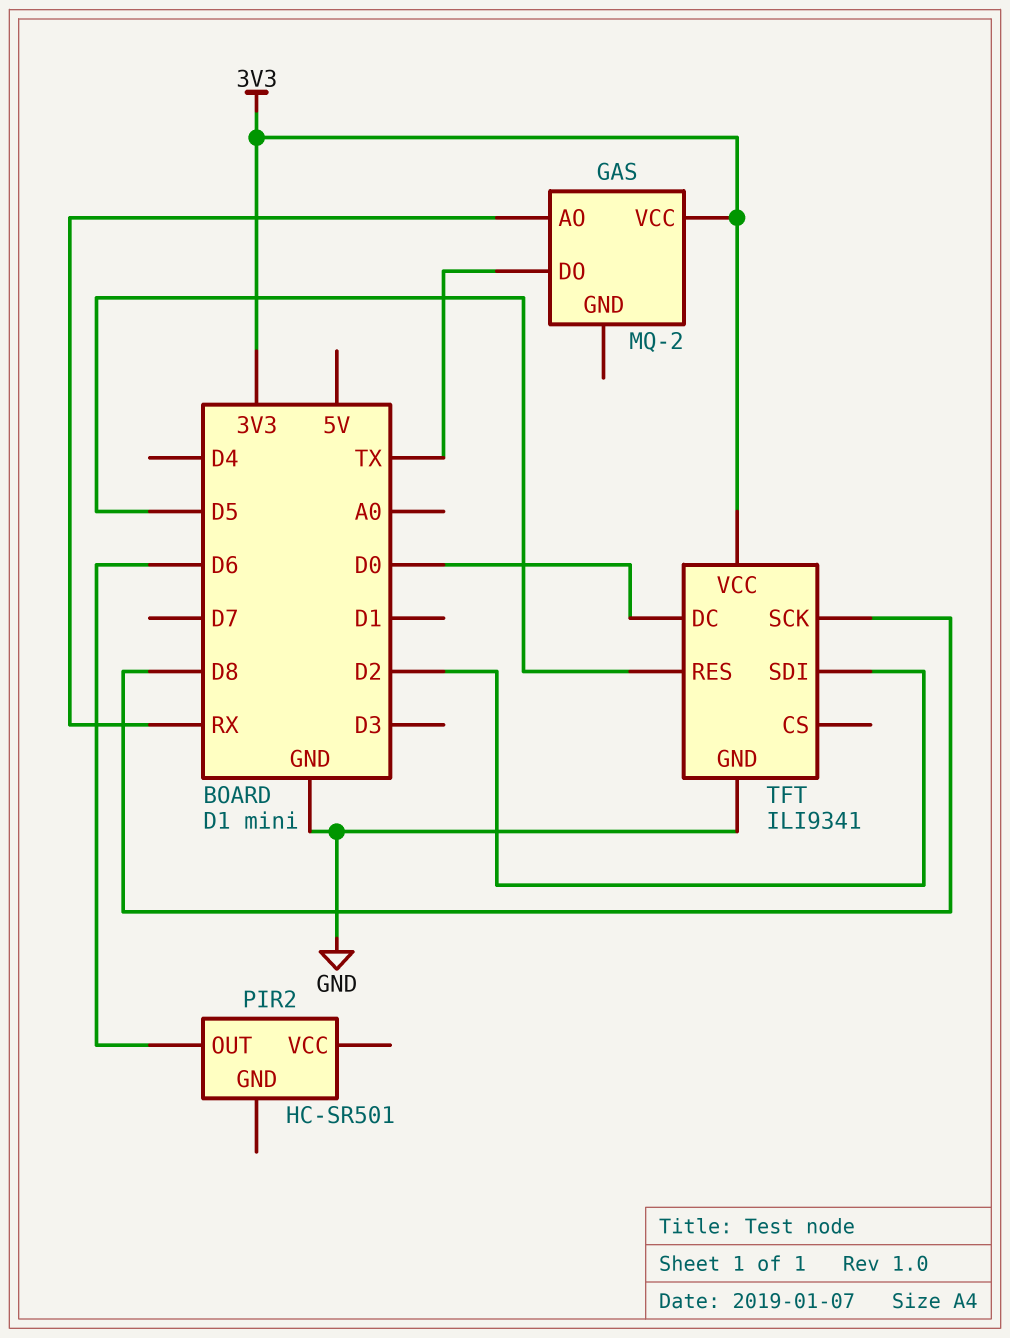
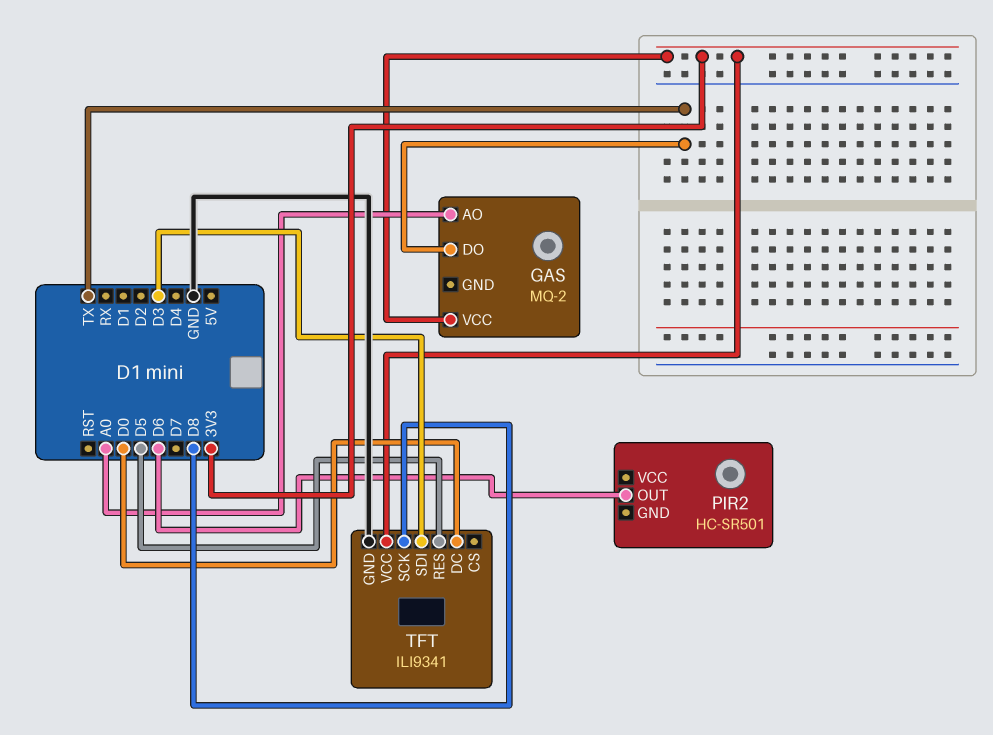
GAS pin AO: RX -> A0
TFT pin SDI: D2 -> D3

